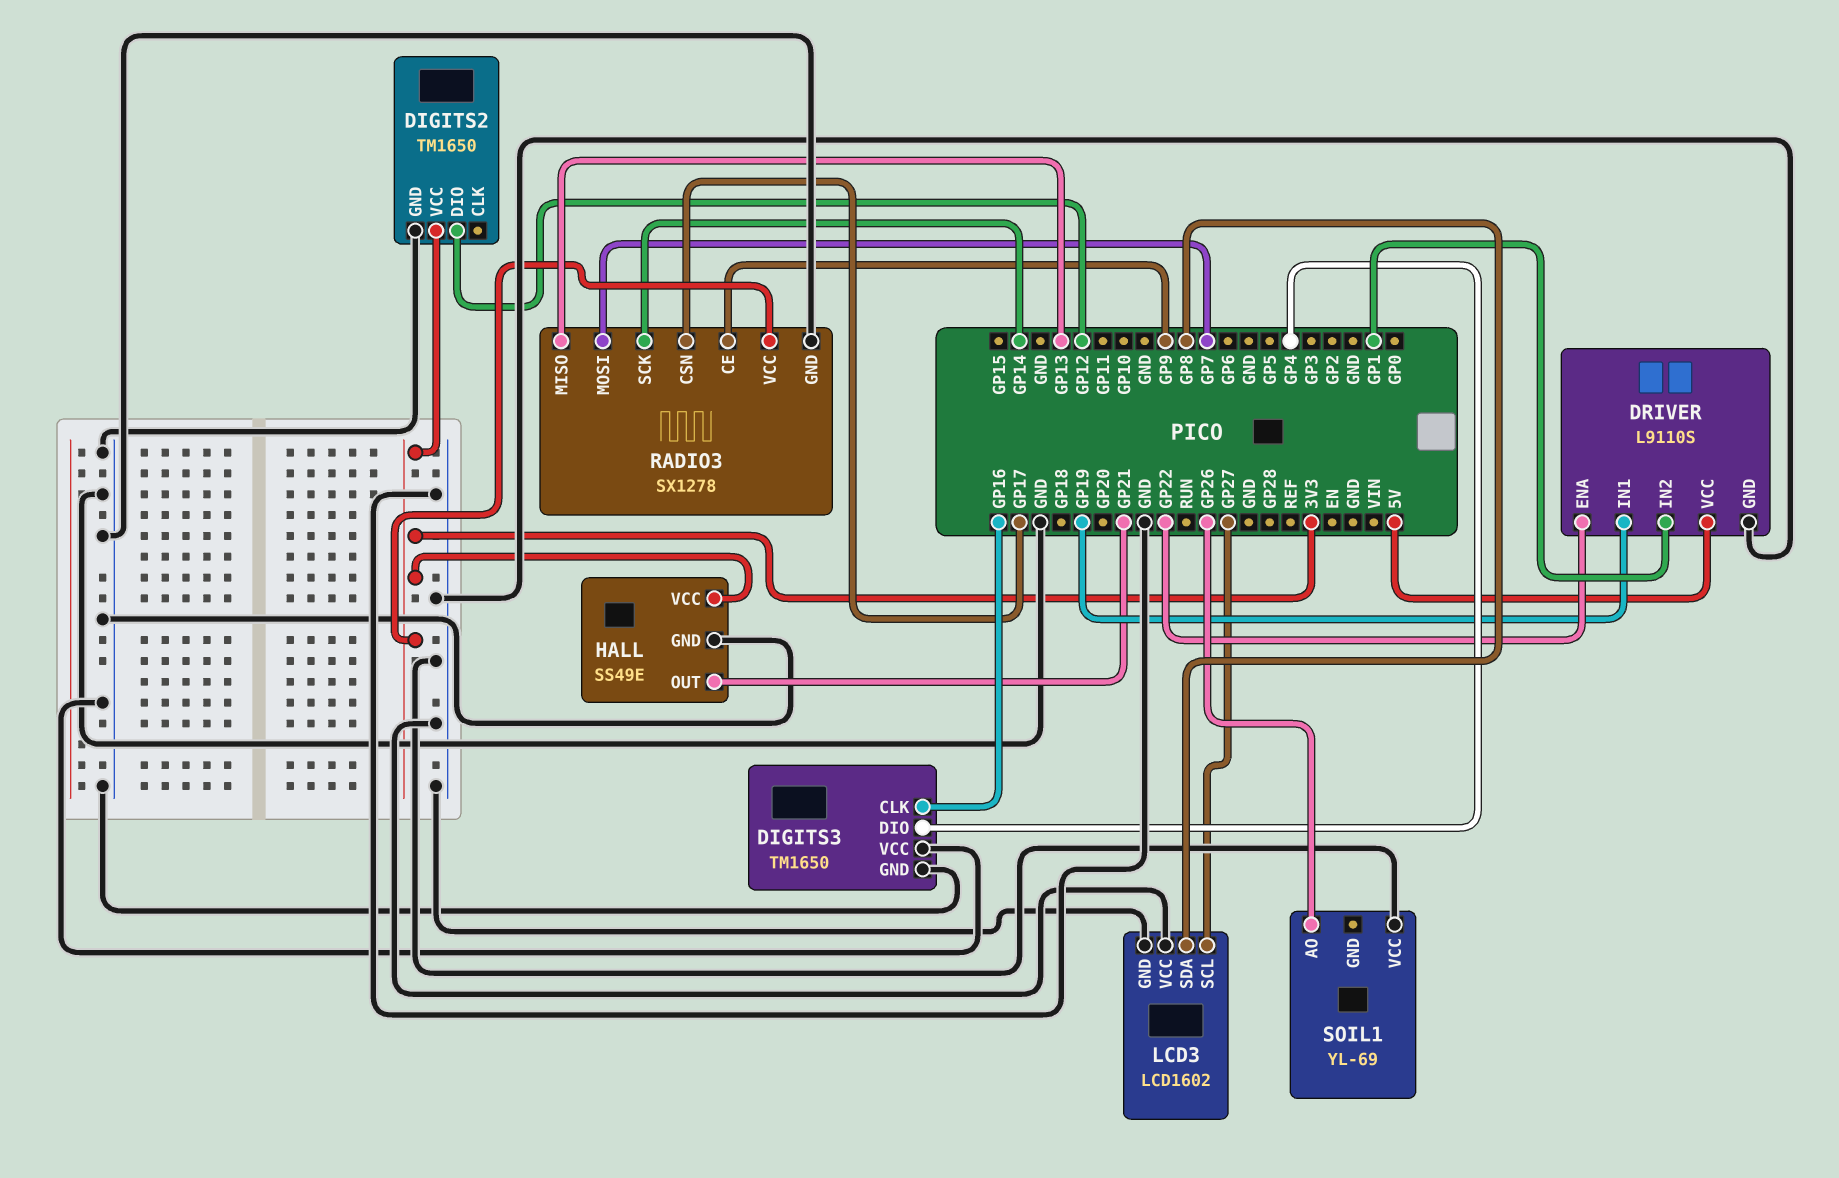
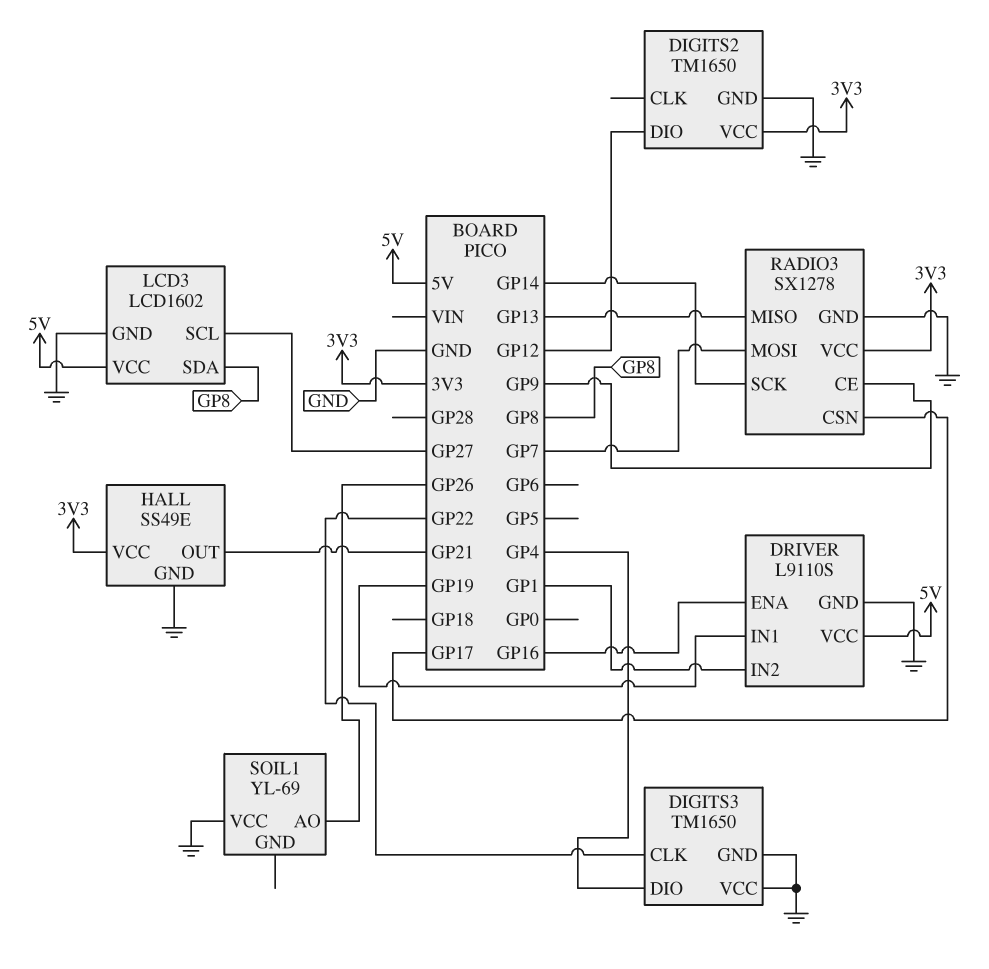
DIGITS3 pin CLK: GP16 -> GP22
DRIVER pin ENA: GP22 -> GP16
LCD3 pin VCC: GND -> 5V

